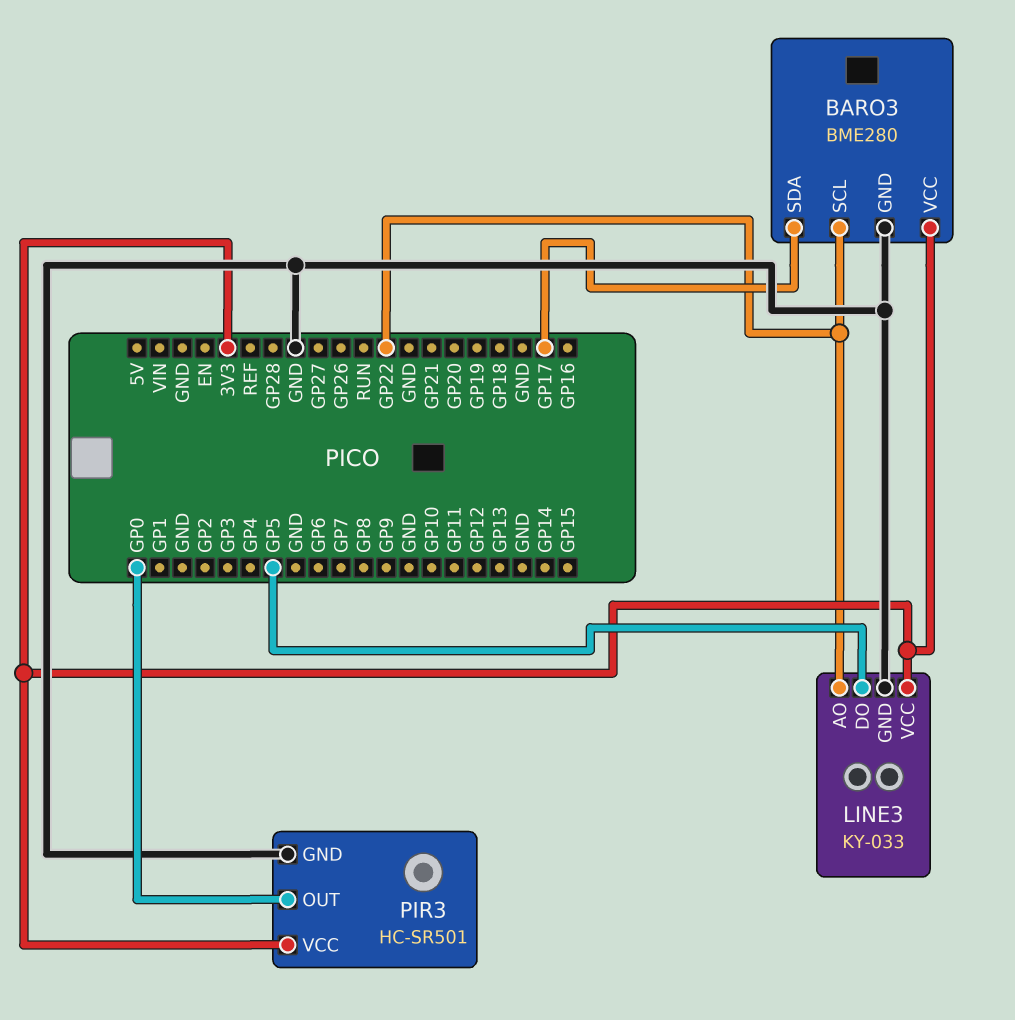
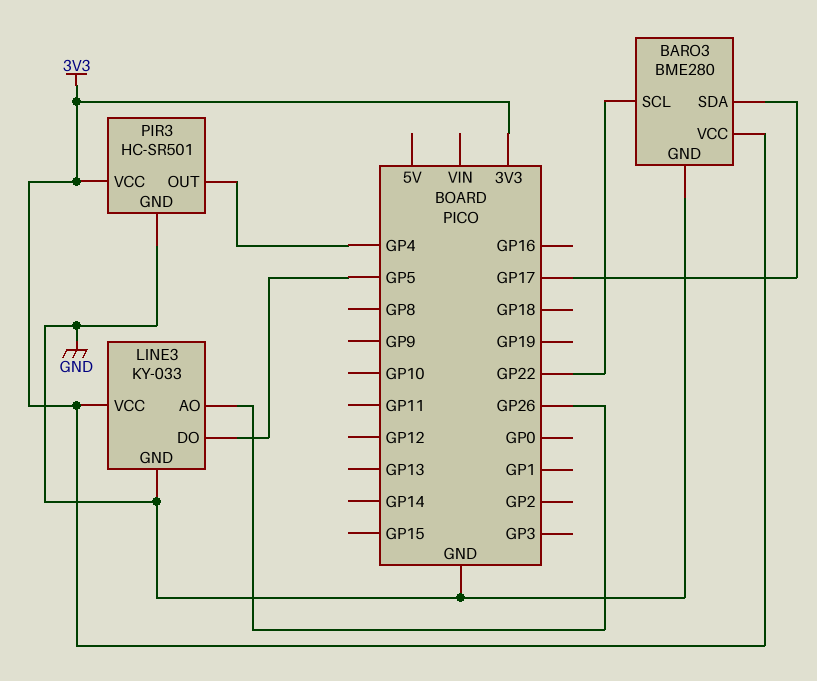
LINE3 pin AO: GP22 -> GP26
PIR3 pin OUT: GP0 -> GP4

